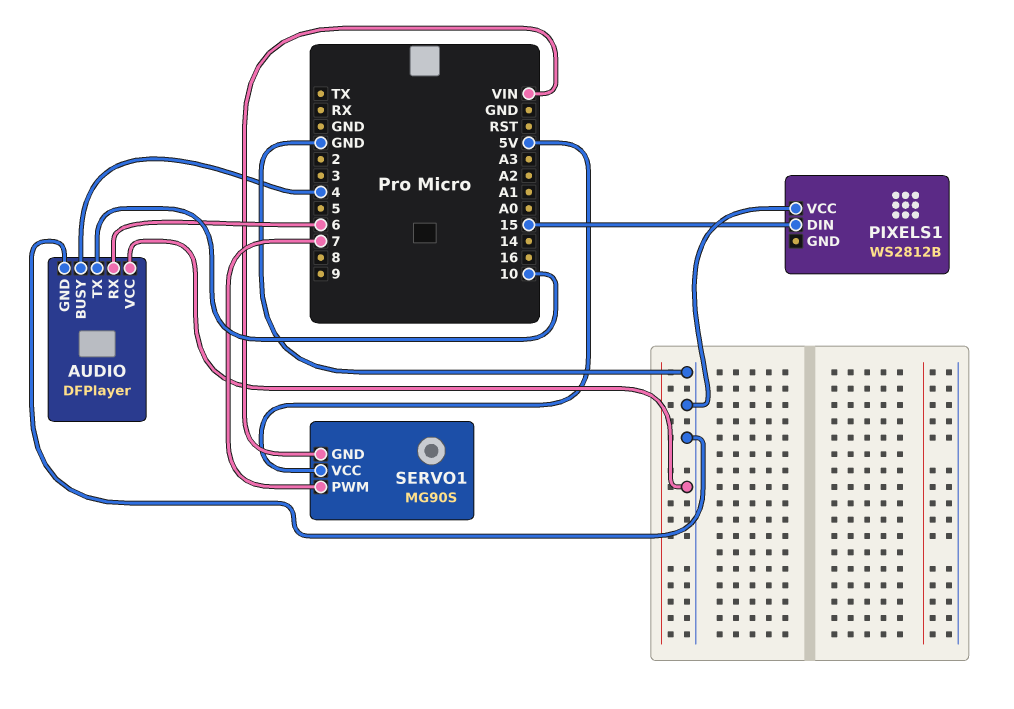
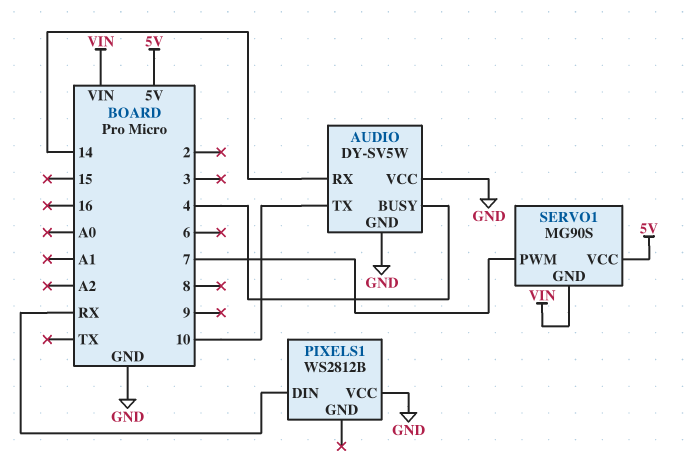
AUDIO: DFPlayer -> DY-SV5W
AUDIO pin RX: 6 -> 14
PIXELS1 pin DIN: 15 -> RX

